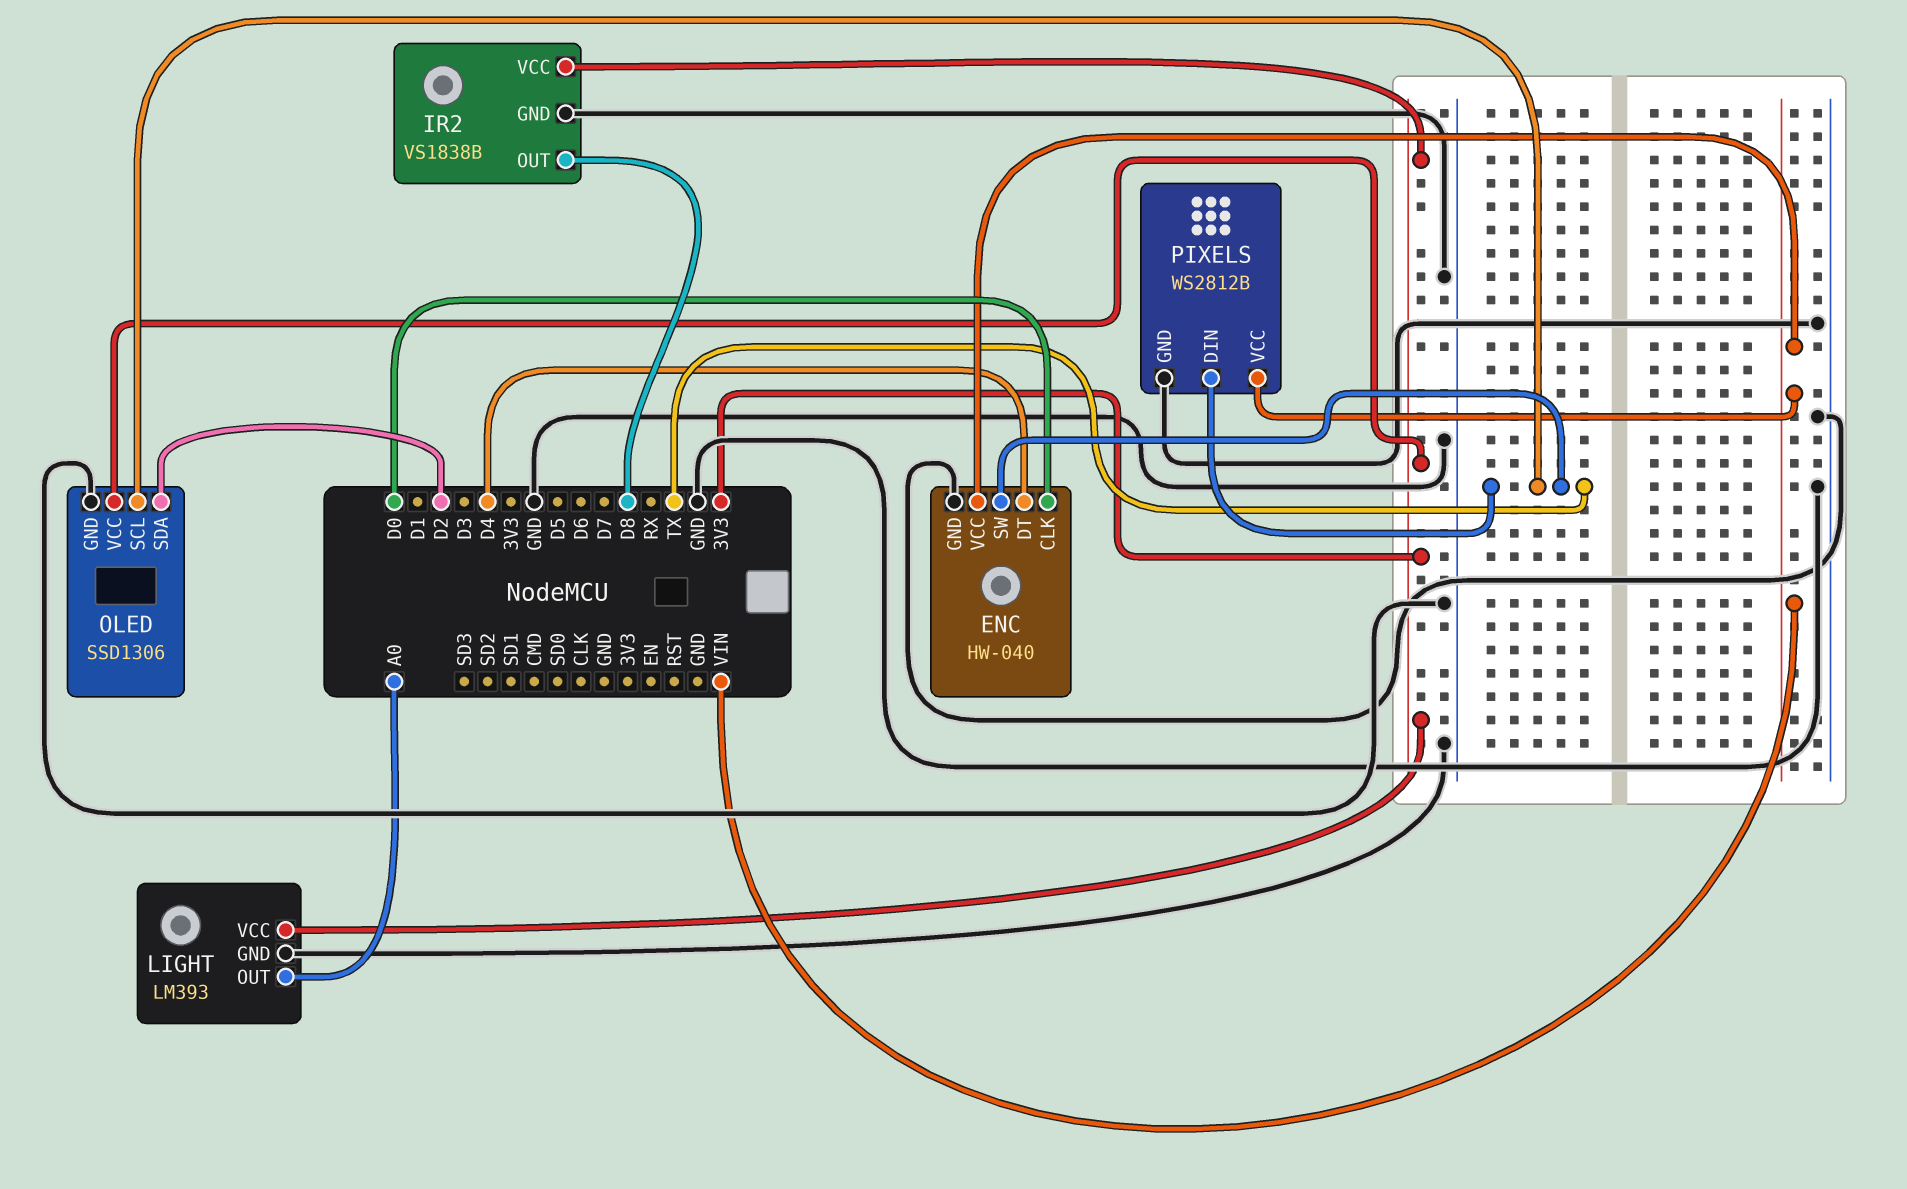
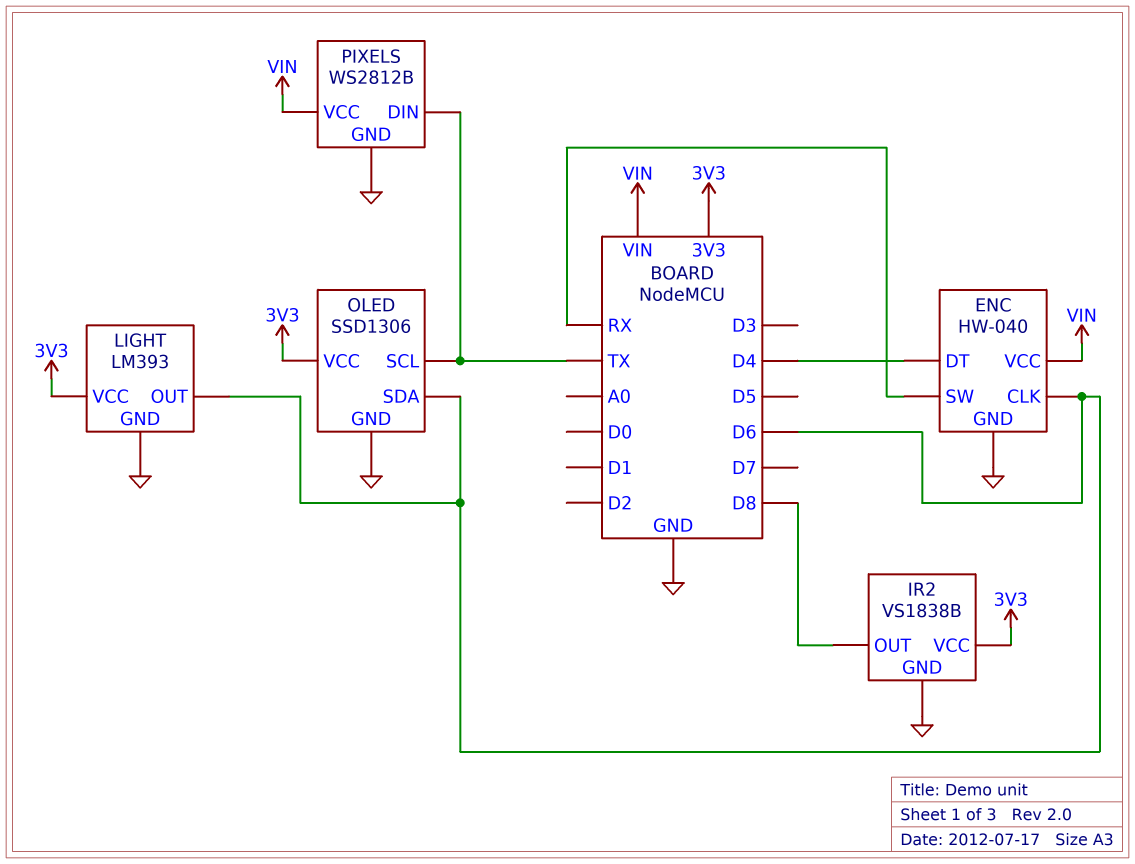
ENC pin CLK: D0 -> D6
ENC pin SW: TX -> RX
LIGHT pin OUT: A0 -> D6
OLED pin SDA: D2 -> D6

